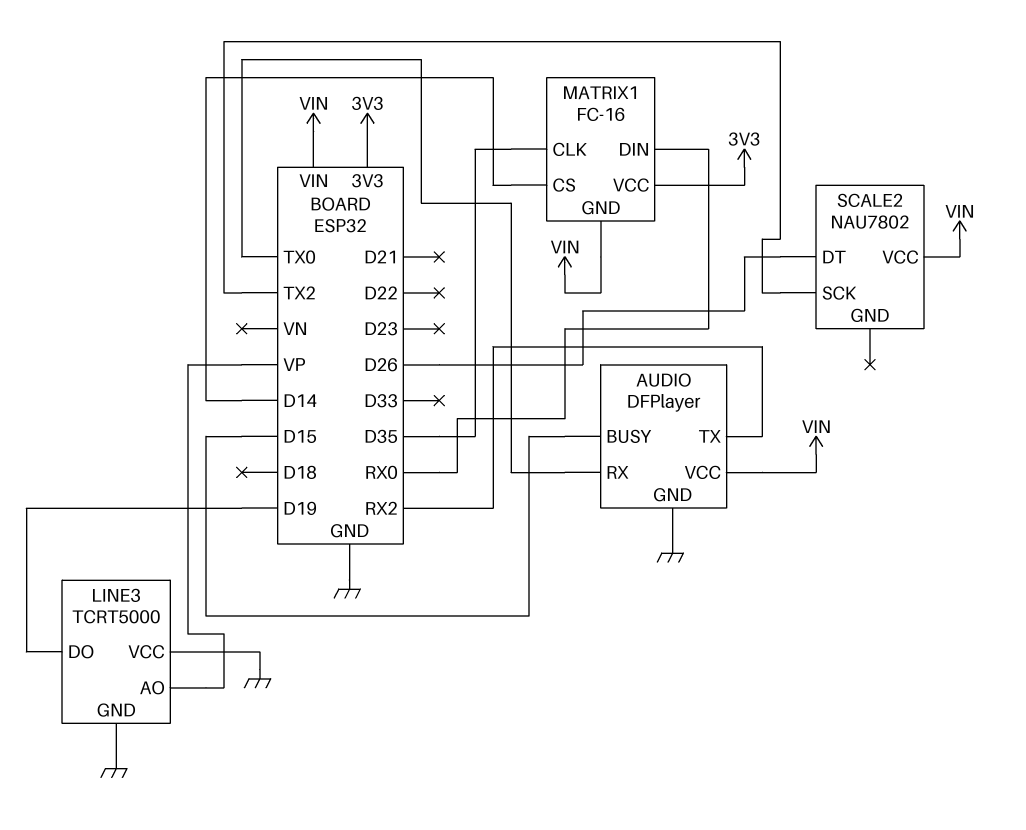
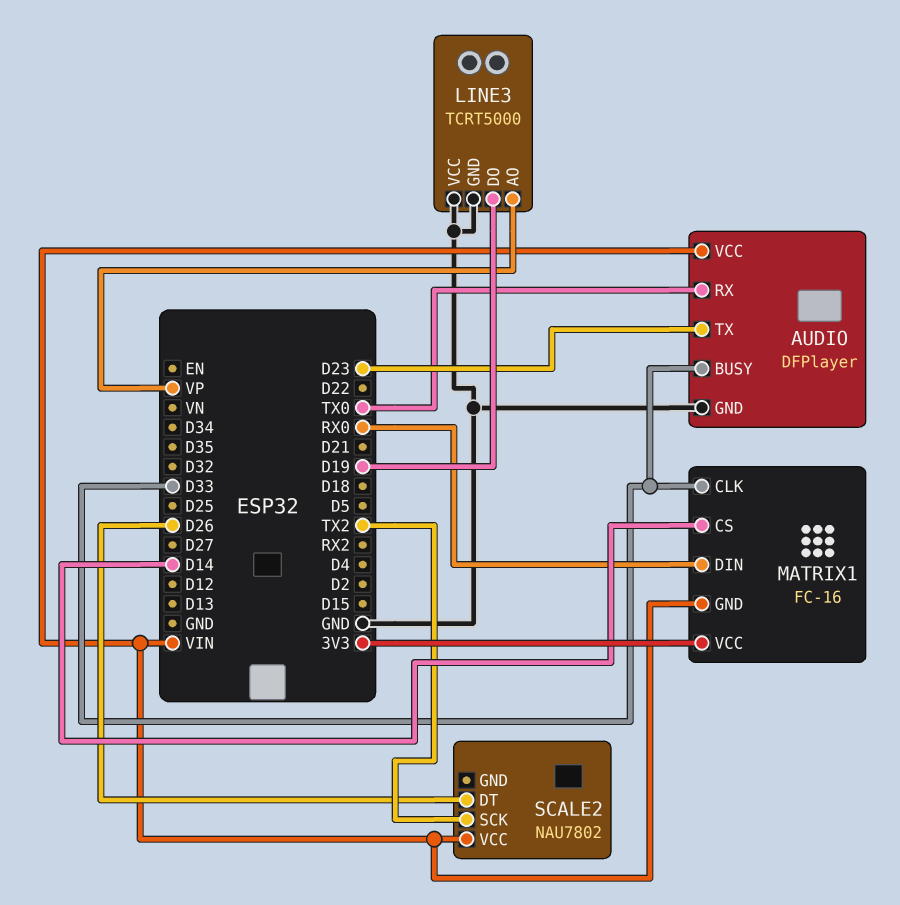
AUDIO pin BUSY: D15 -> D33
AUDIO pin TX: RX2 -> D23
MATRIX1 pin CLK: D35 -> D33

